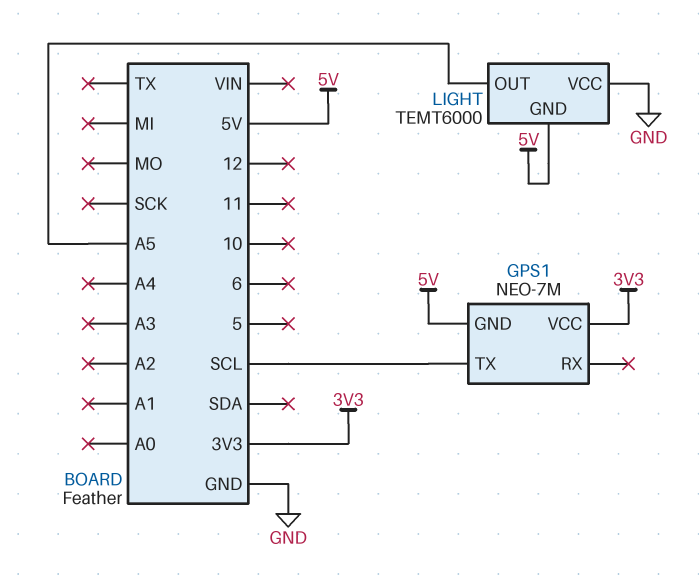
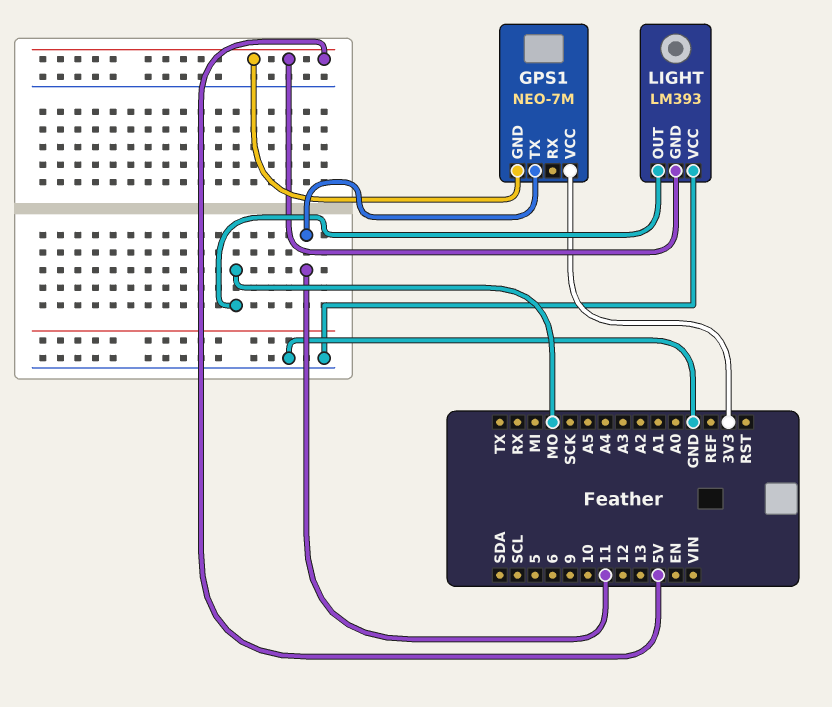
GPS1 pin TX: SCL -> 11
LIGHT: TEMT6000 -> LM393
LIGHT pin OUT: A5 -> MO

